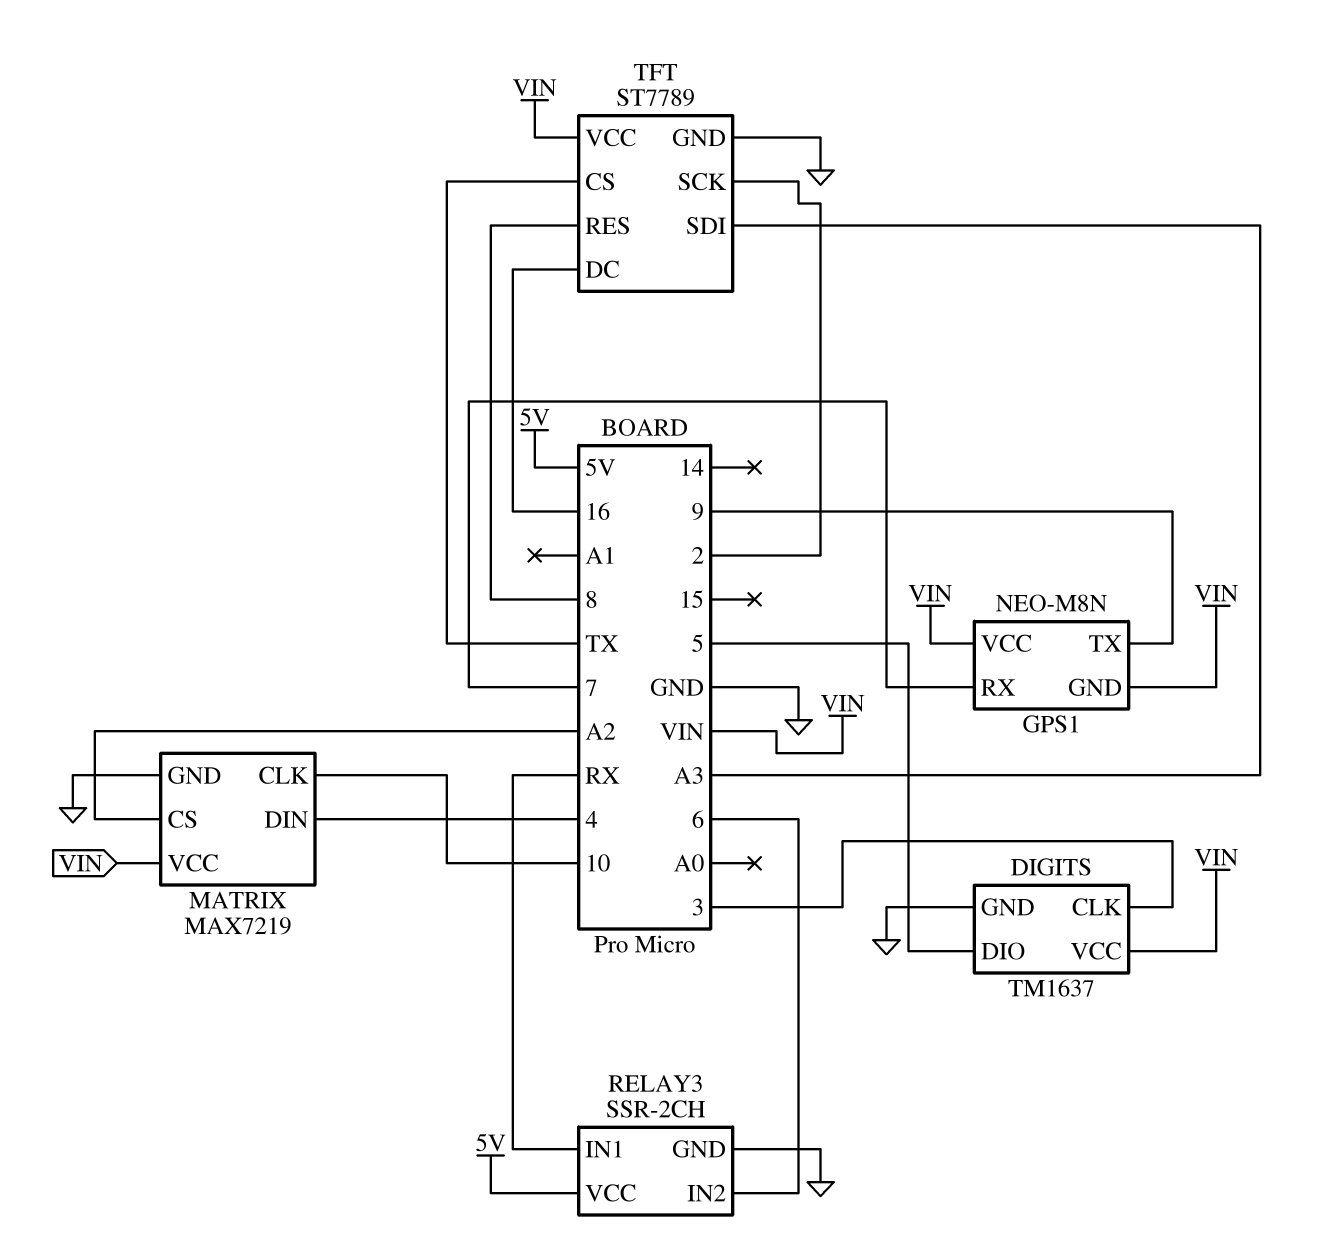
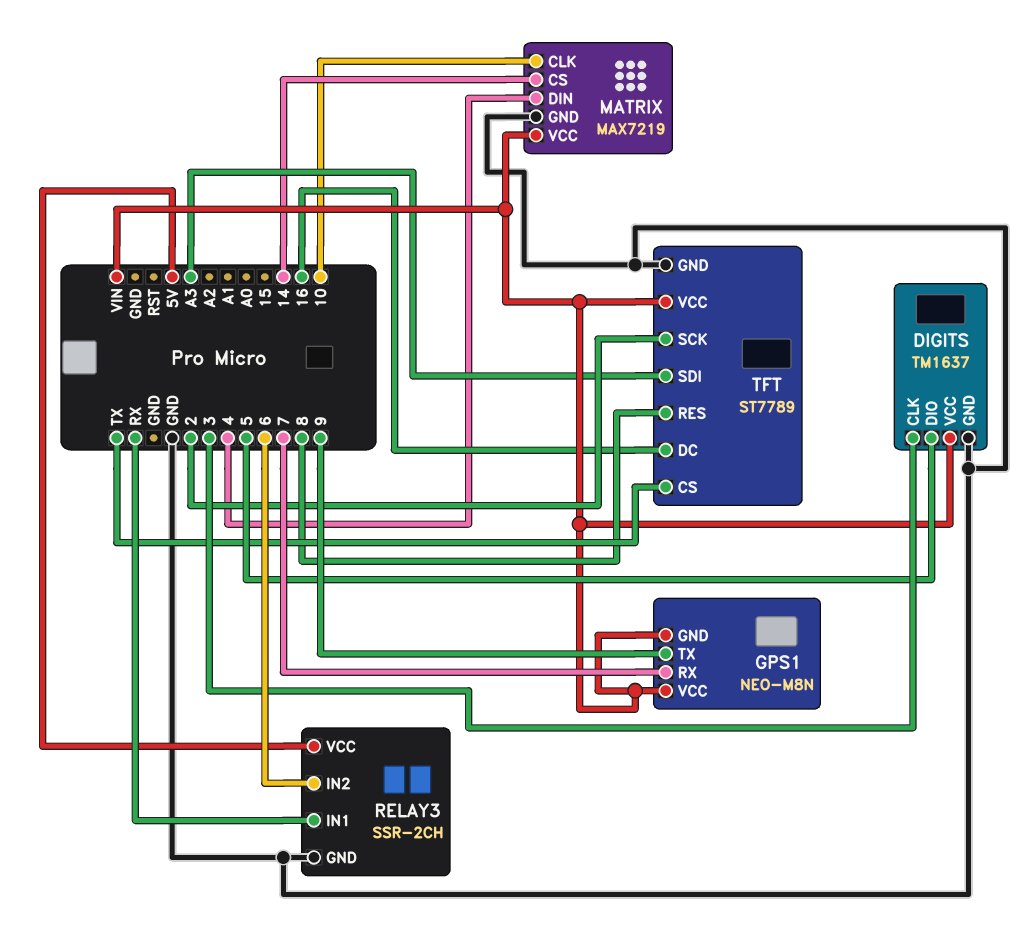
MATRIX pin CS: A2 -> 14

